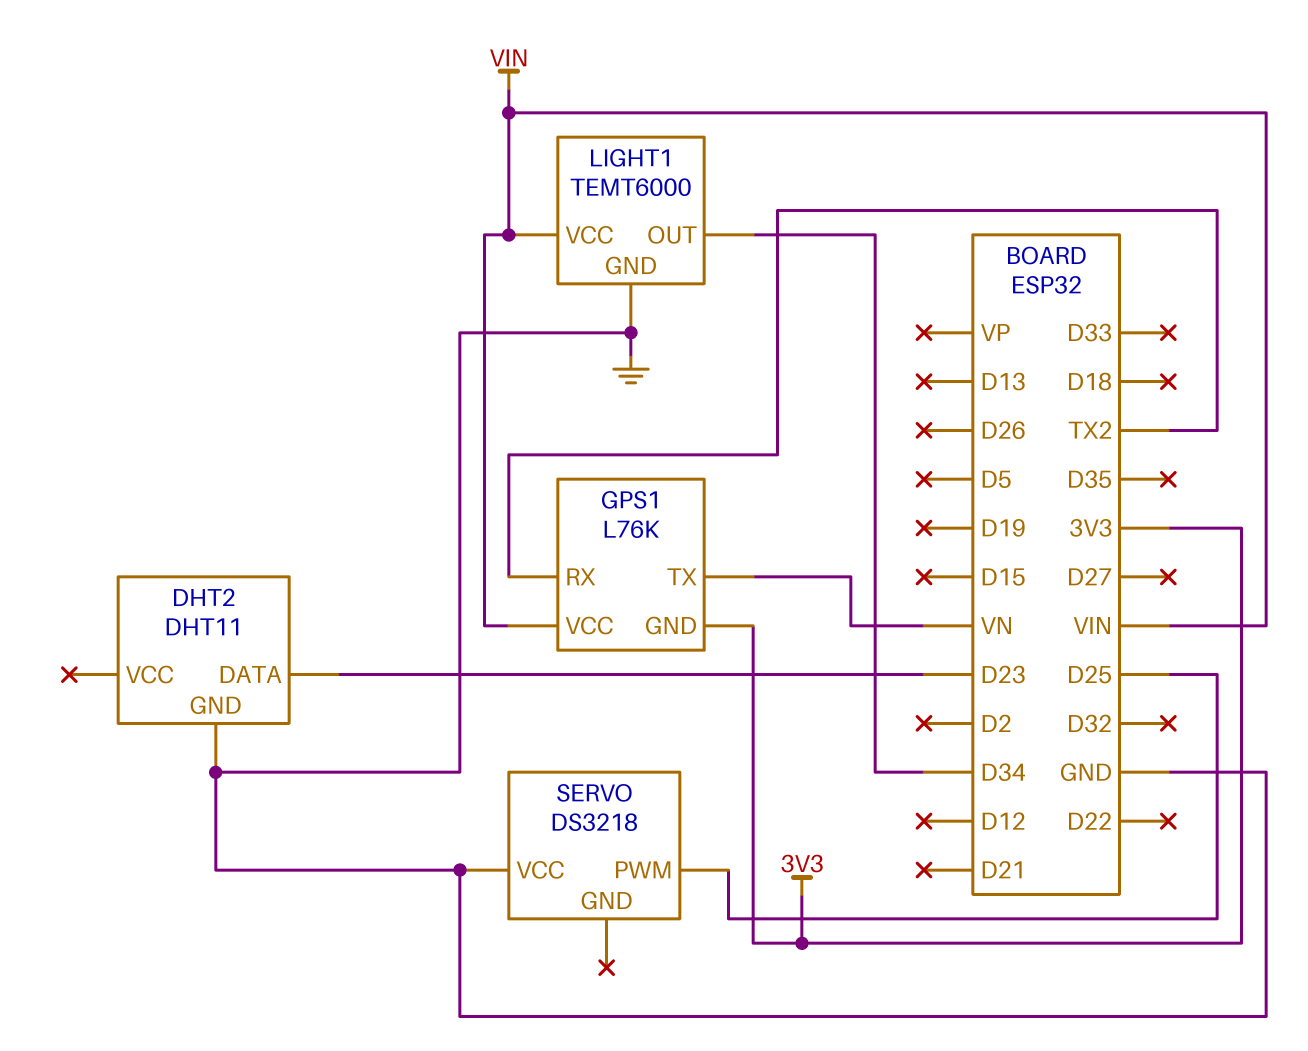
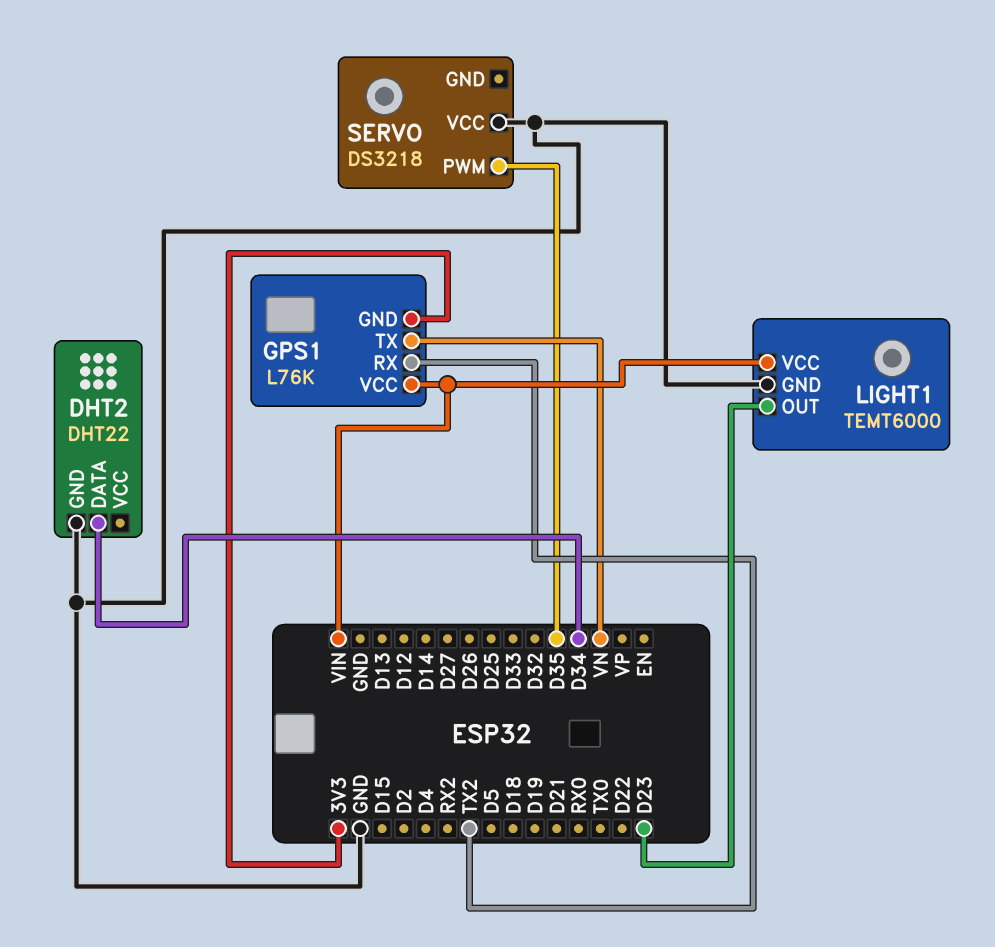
DHT2: DHT11 -> DHT22
DHT2 pin DATA: D23 -> D34
LIGHT1 pin OUT: D34 -> D23
SERVO pin PWM: D25 -> D35

